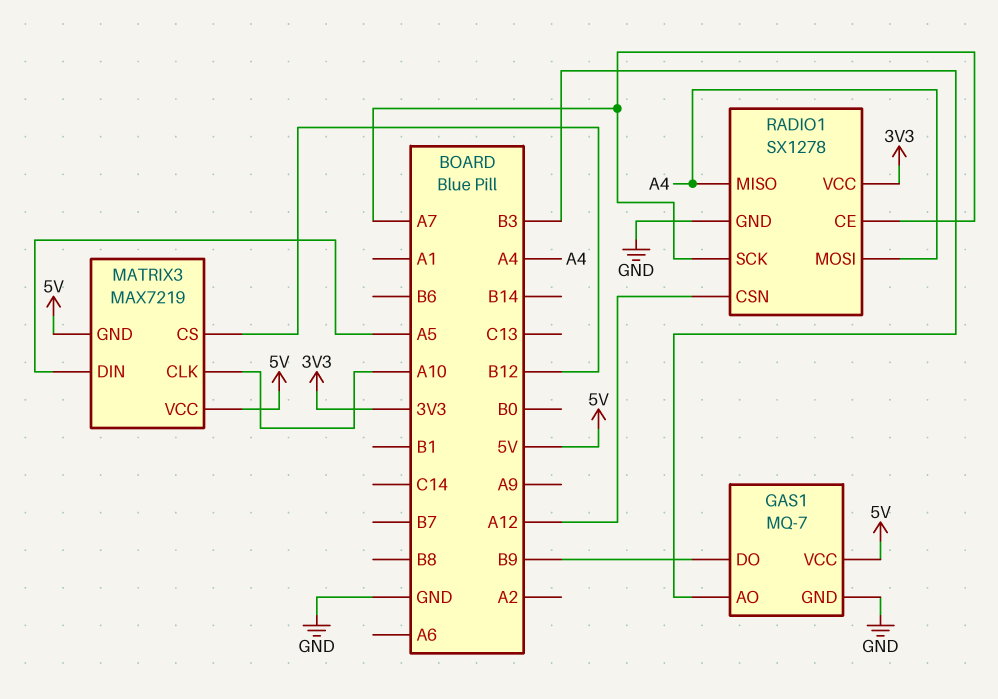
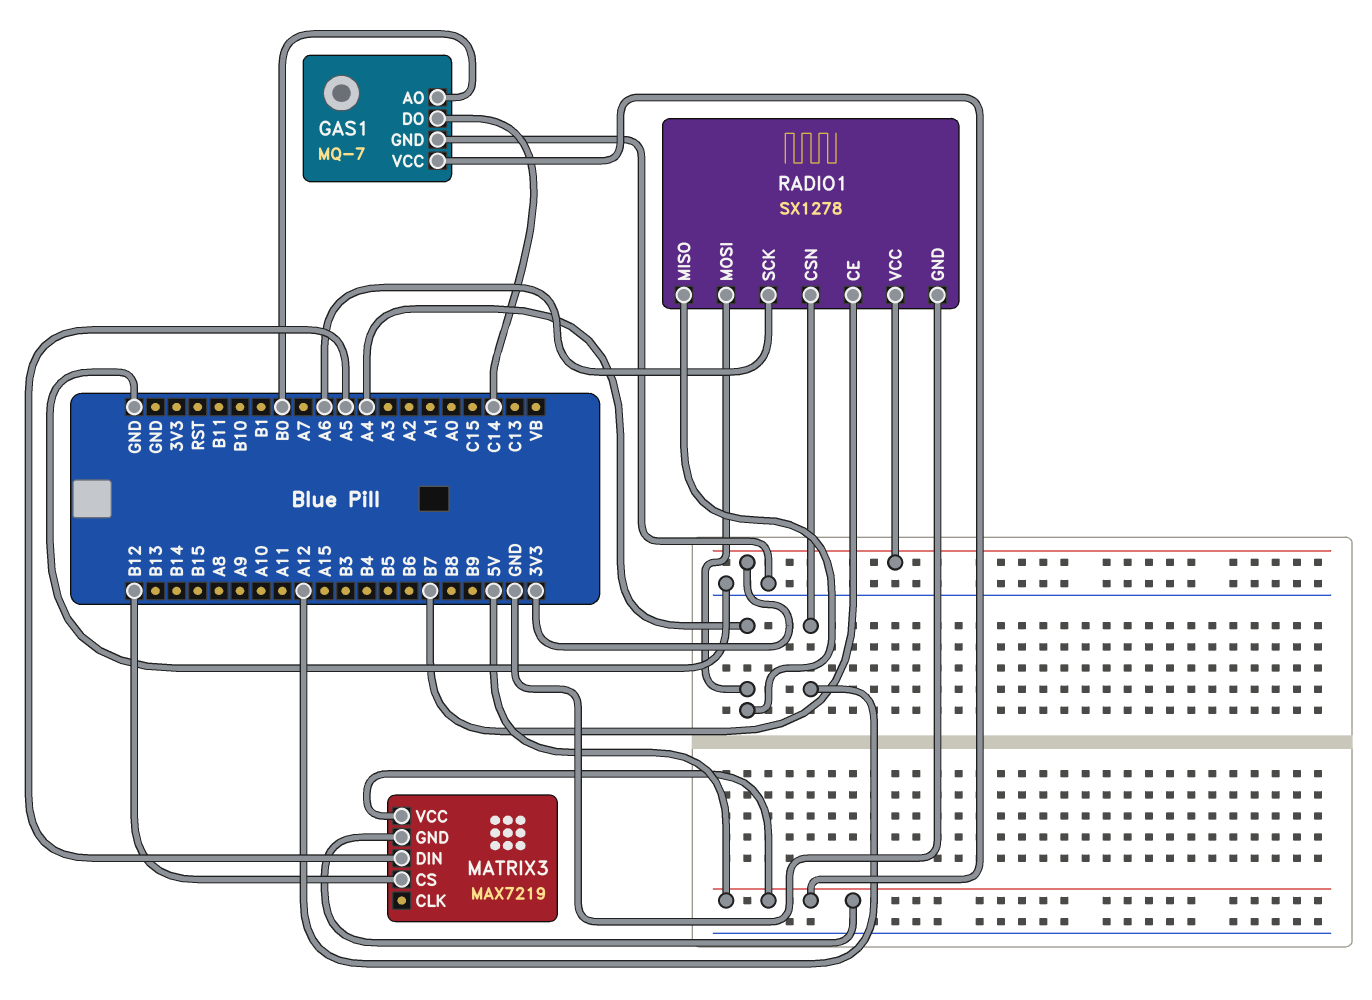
GAS1 pin AO: B3 -> B0
GAS1 pin DO: B9 -> C14
MATRIX3 pin CLK: A10 -> none
RADIO1 pin CE: A7 -> B7
RADIO1 pin SCK: A7 -> A6

